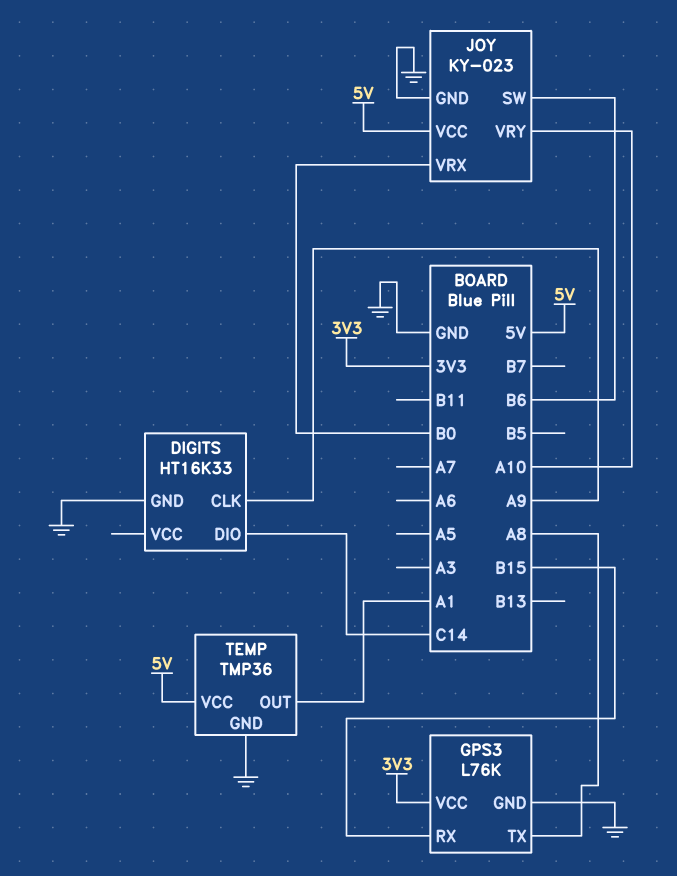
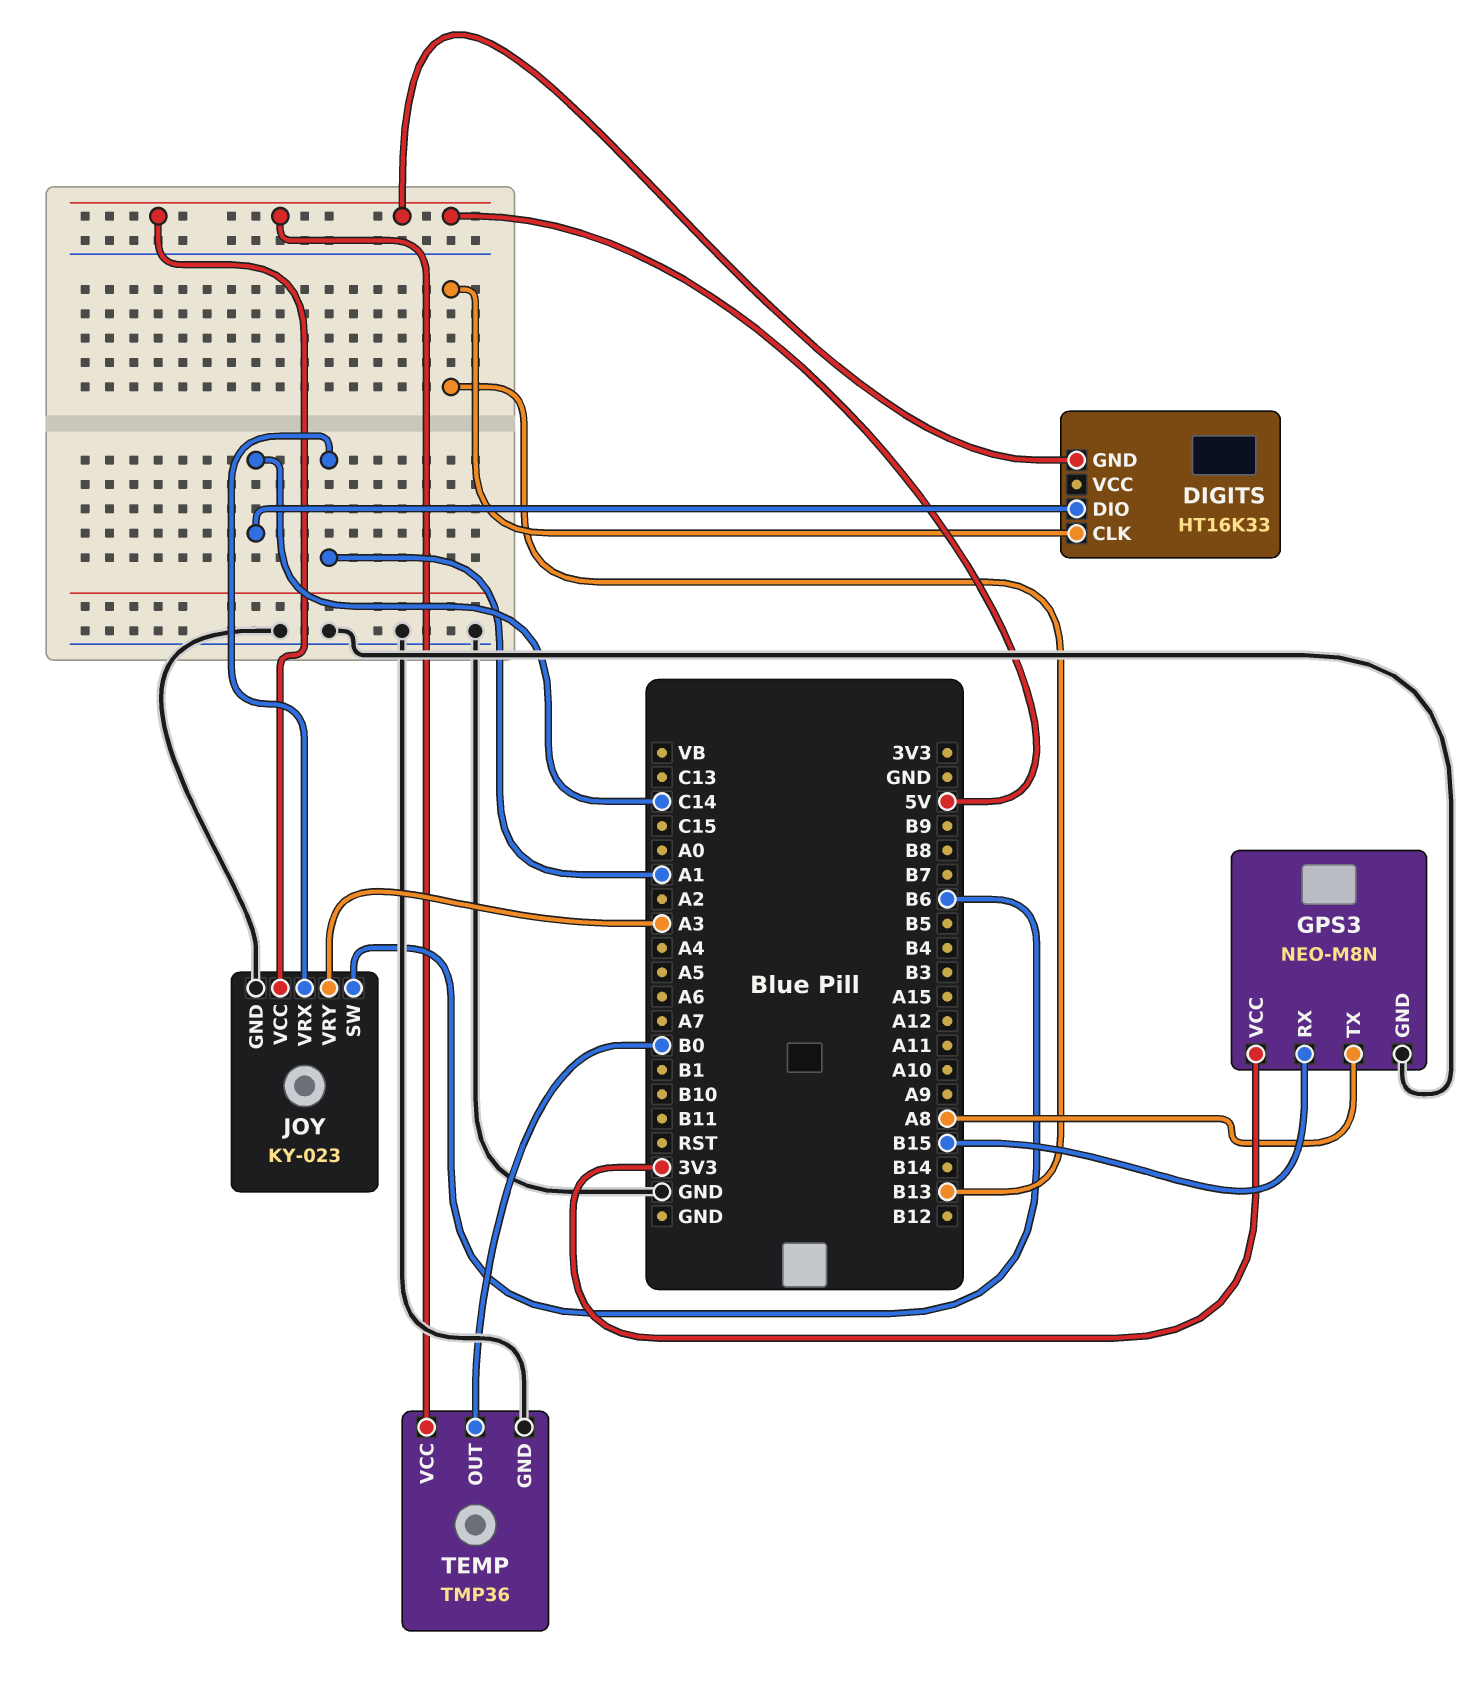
DIGITS pin CLK: A9 -> B13
DIGITS pin GND: GND -> 5V
GPS3: L76K -> NEO-M8N
JOY pin VRX: B0 -> A1
JOY pin VRY: A10 -> A3
TEMP pin OUT: A1 -> B0

